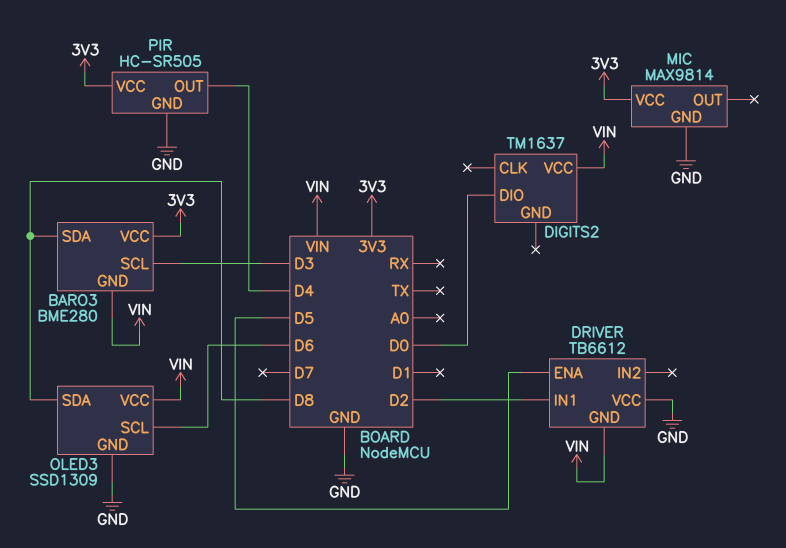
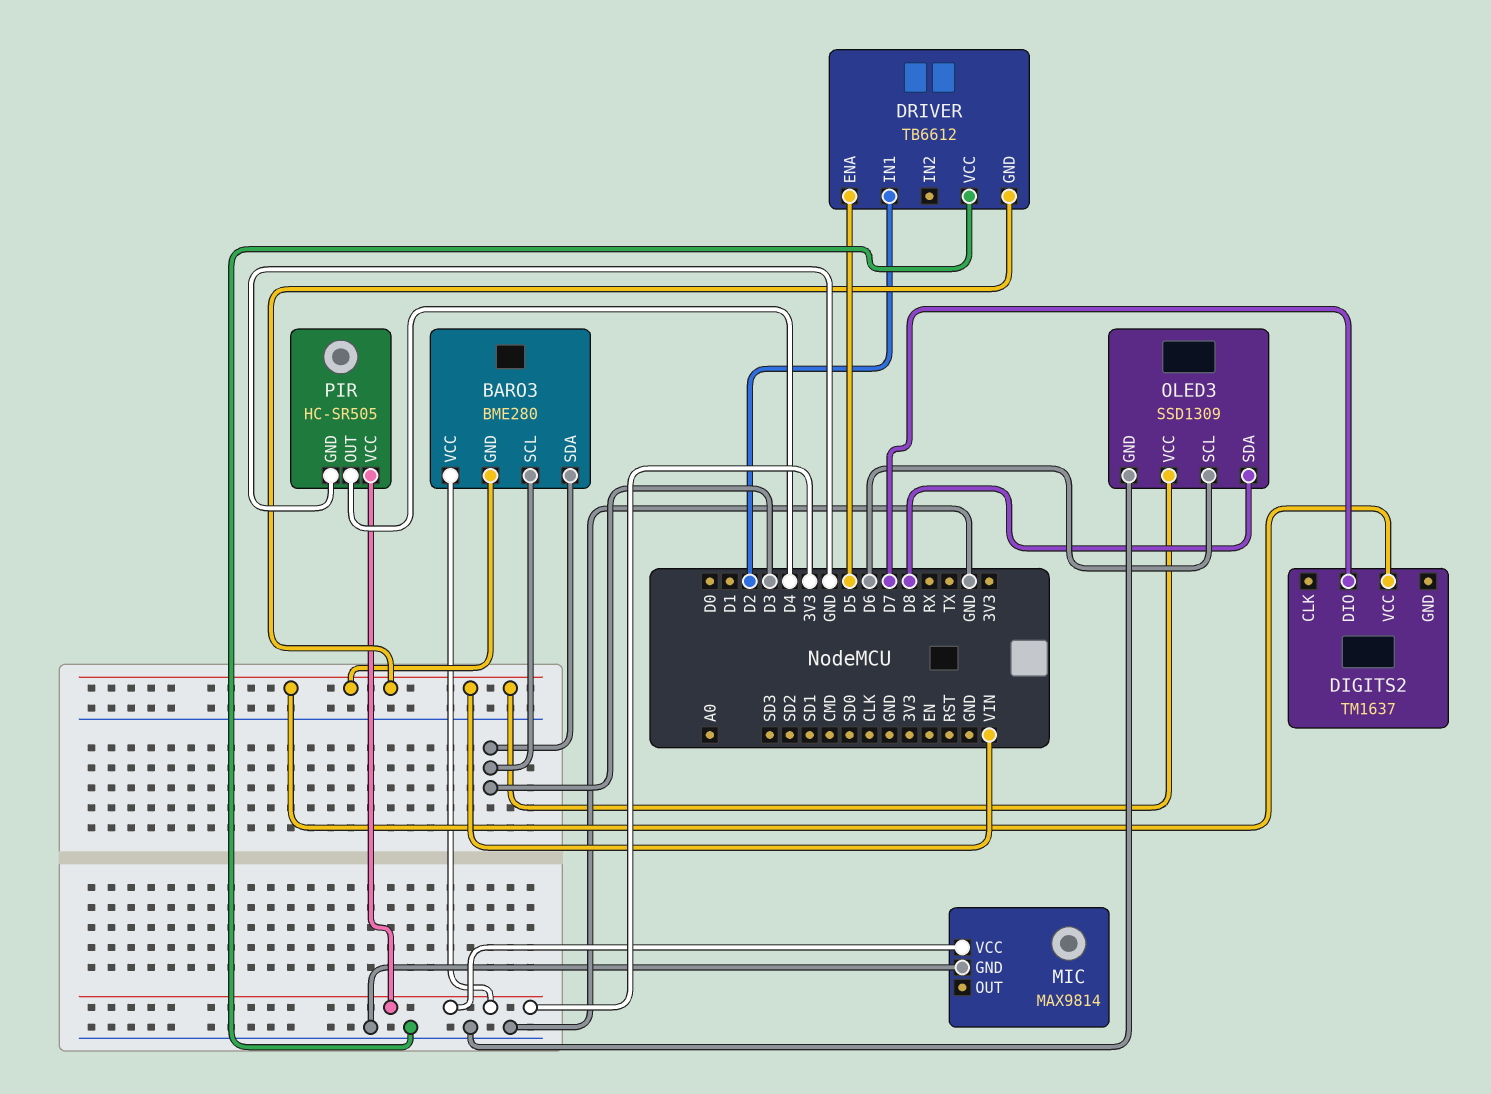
BARO3 pin SDA: D8 -> D3
DIGITS2 pin DIO: D0 -> D7

